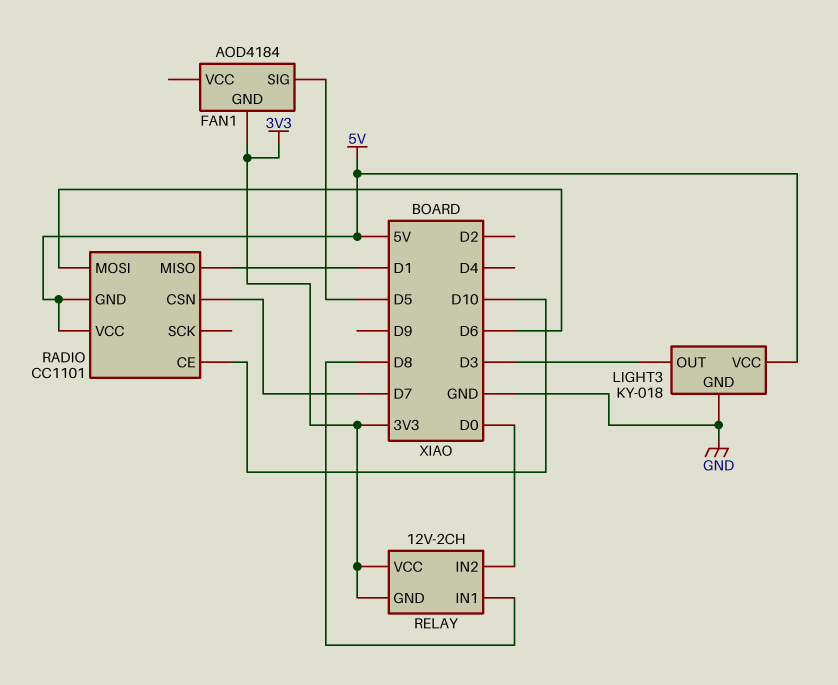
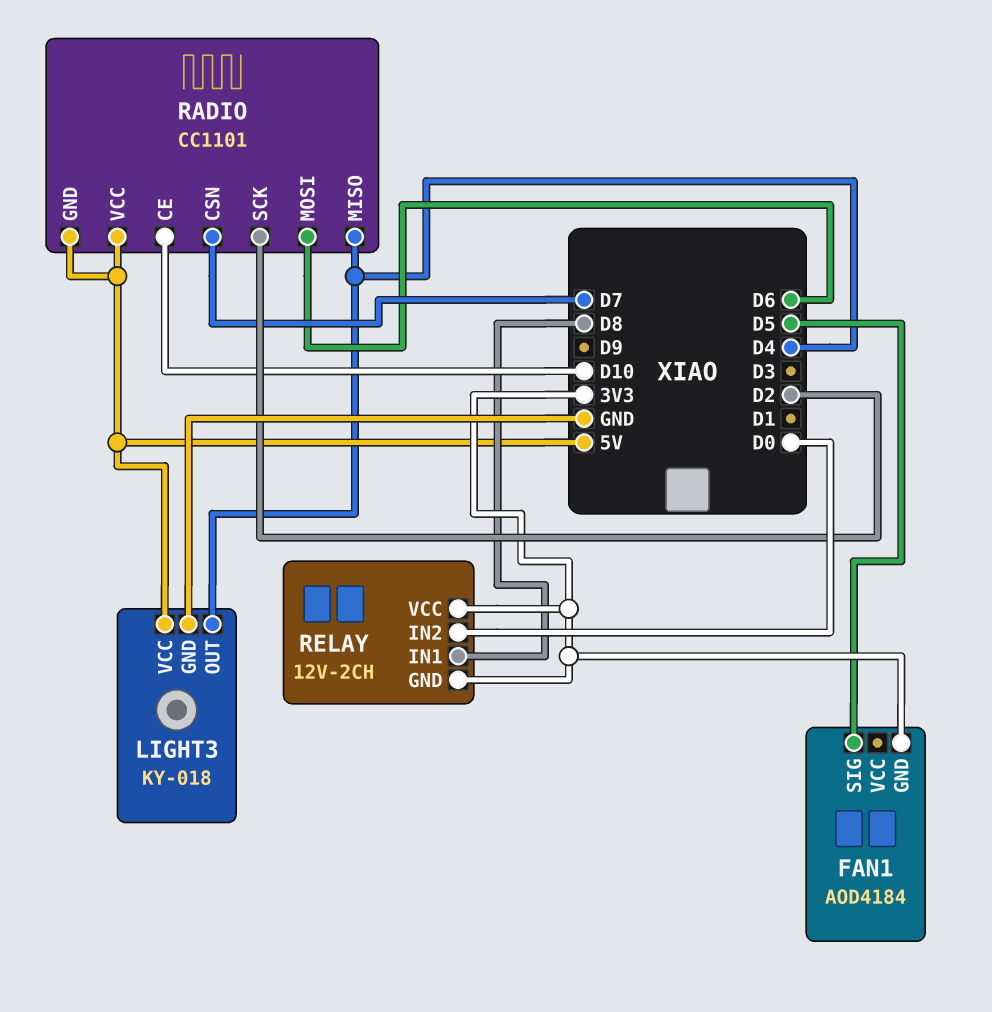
LIGHT3 pin OUT: D3 -> D4
RADIO pin MISO: D1 -> D4
RADIO pin SCK: none -> D2

